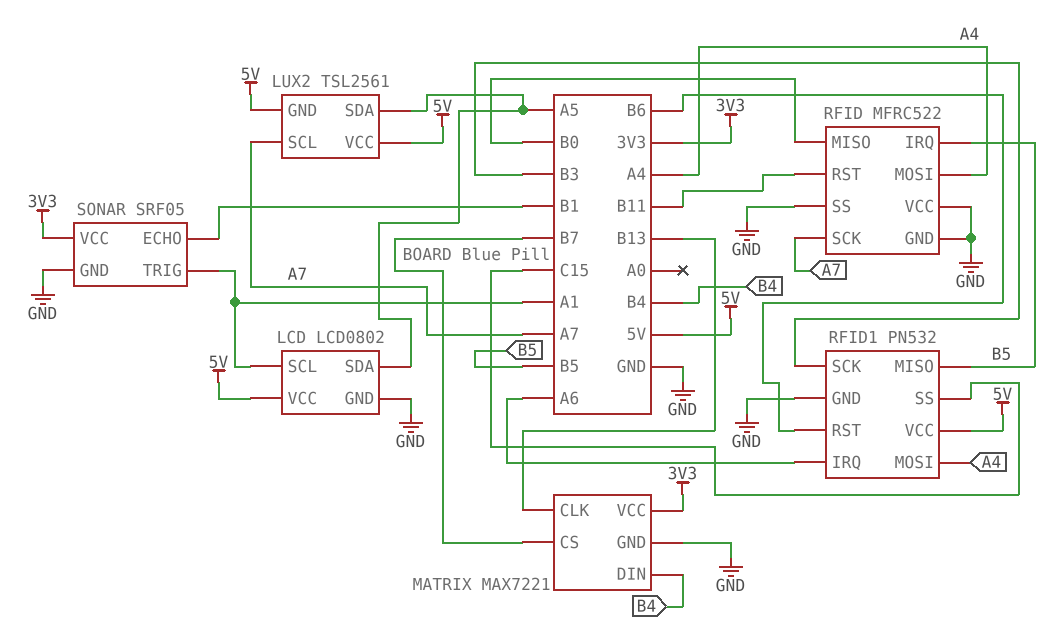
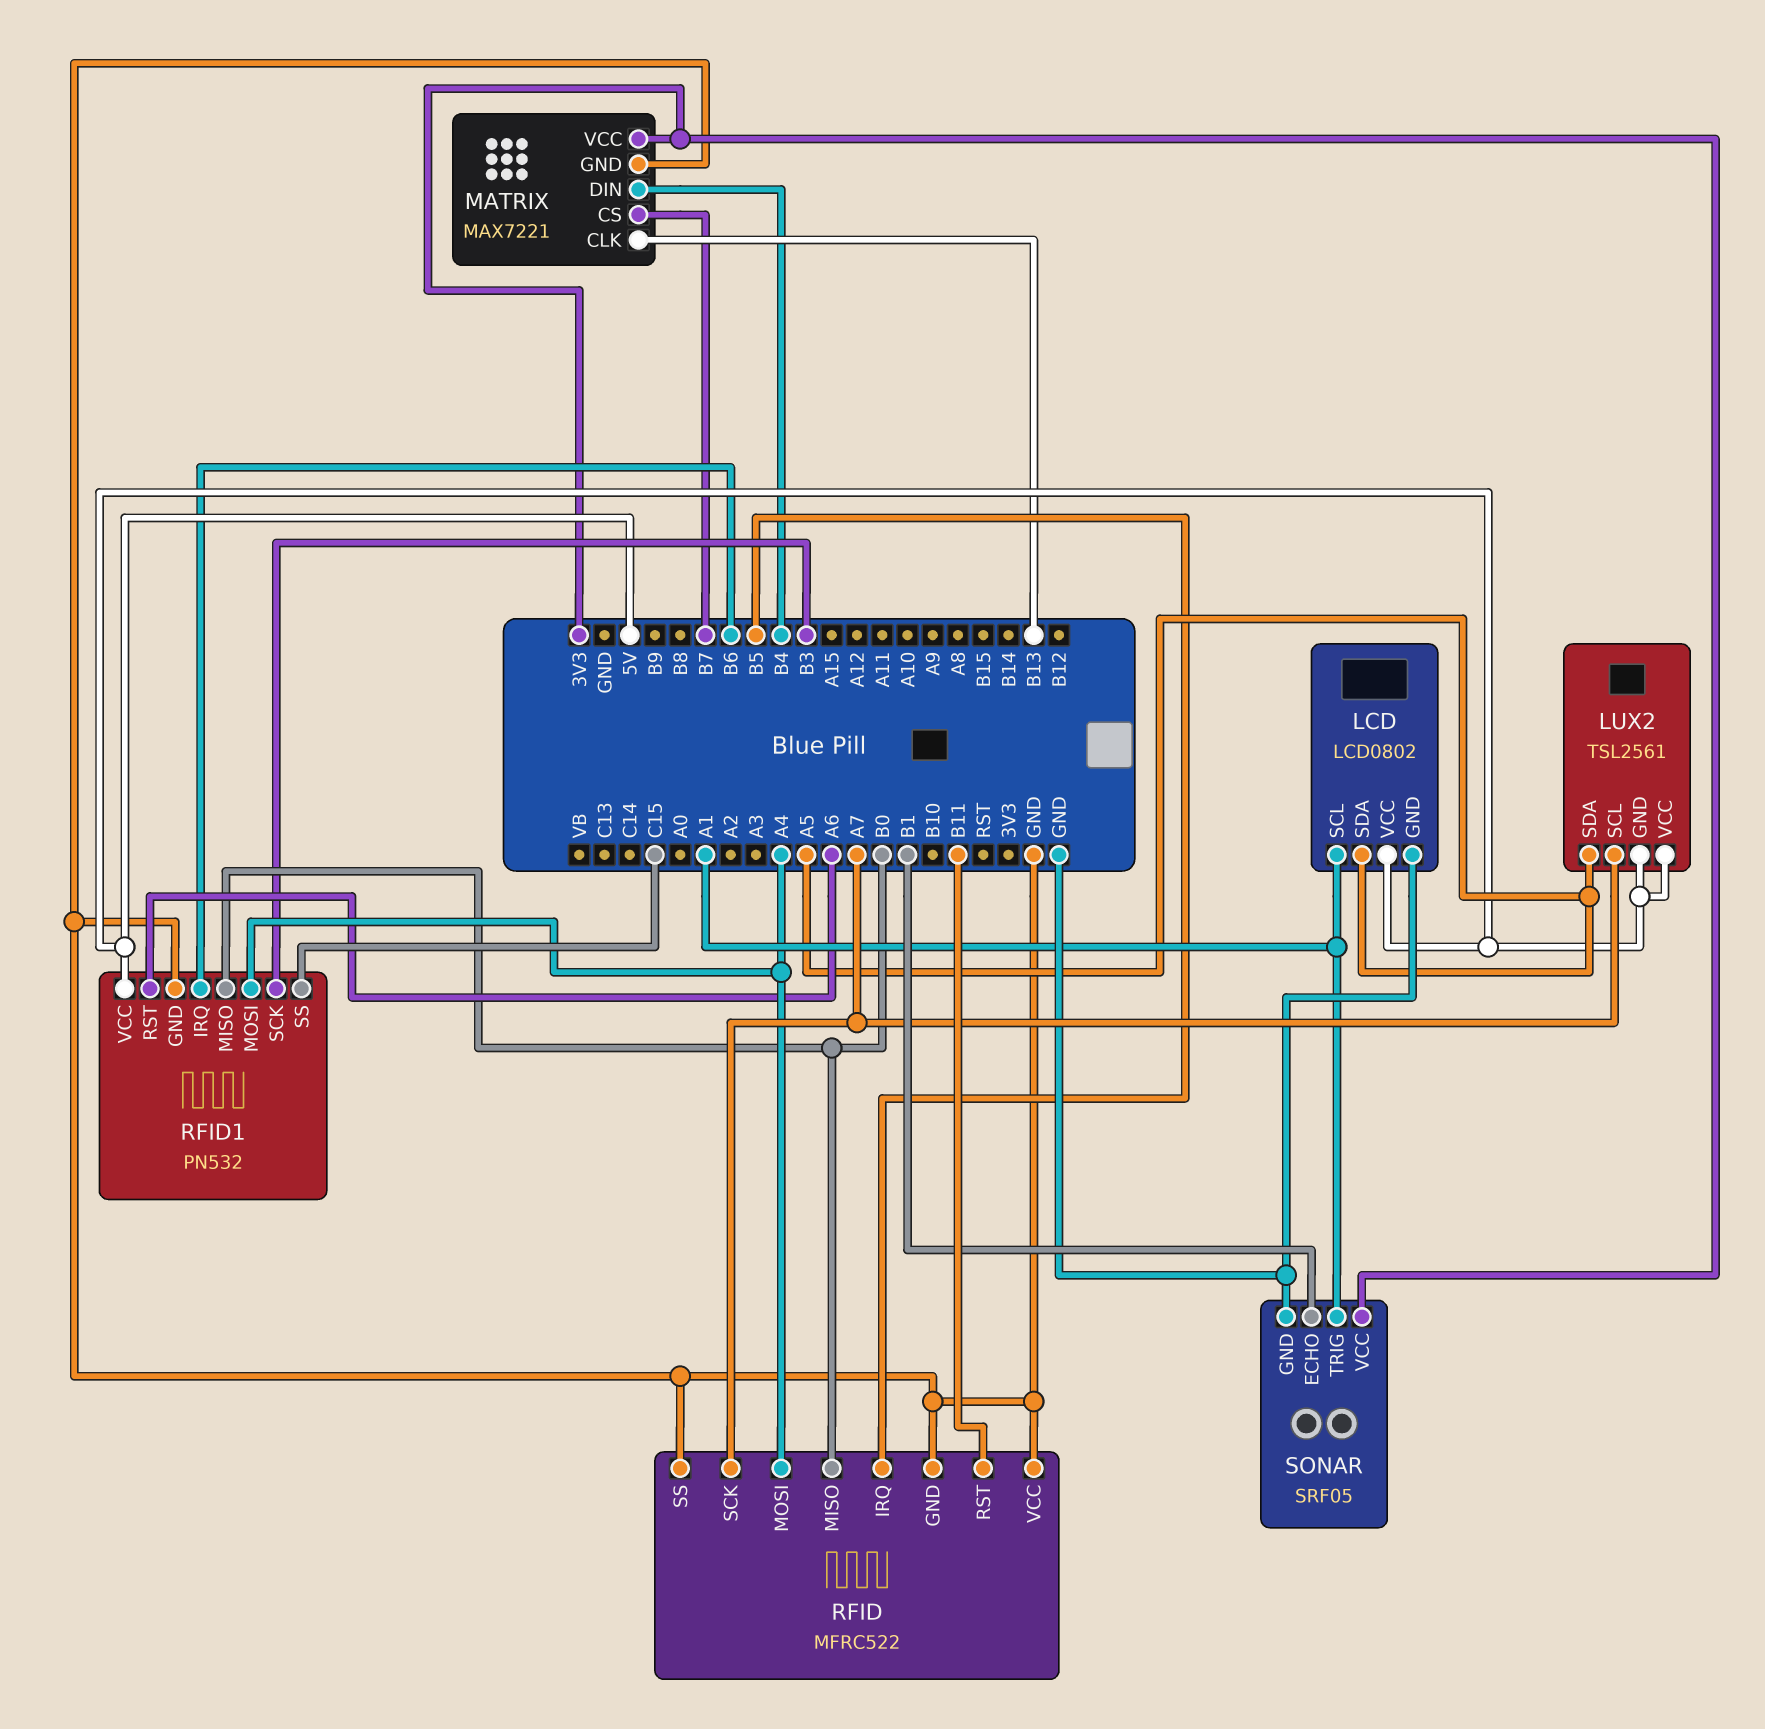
RFID1 pin IRQ: A6 -> B6
RFID1 pin MISO: B5 -> B0
RFID1 pin RST: B6 -> A6

